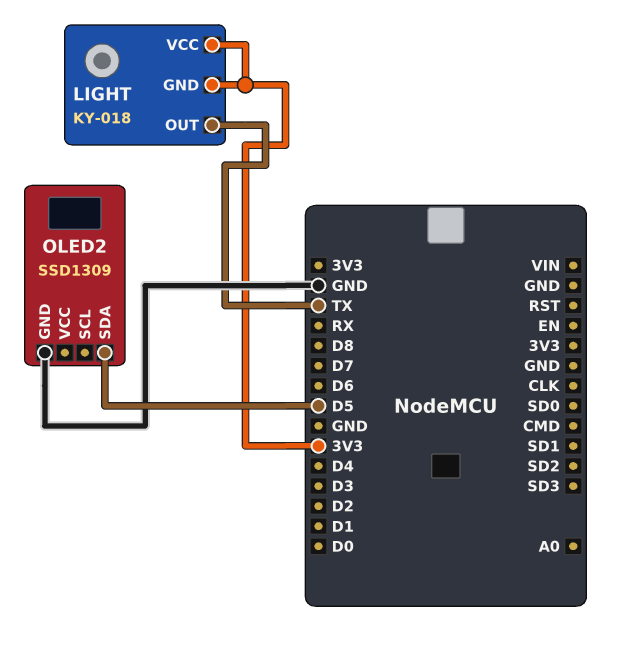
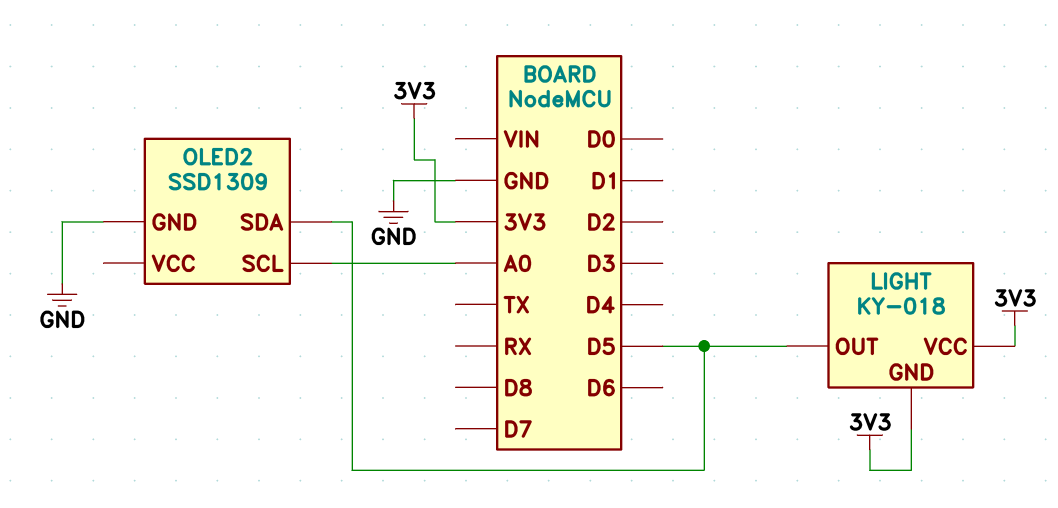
LIGHT pin OUT: TX -> D5
OLED2 pin SCL: none -> A0

